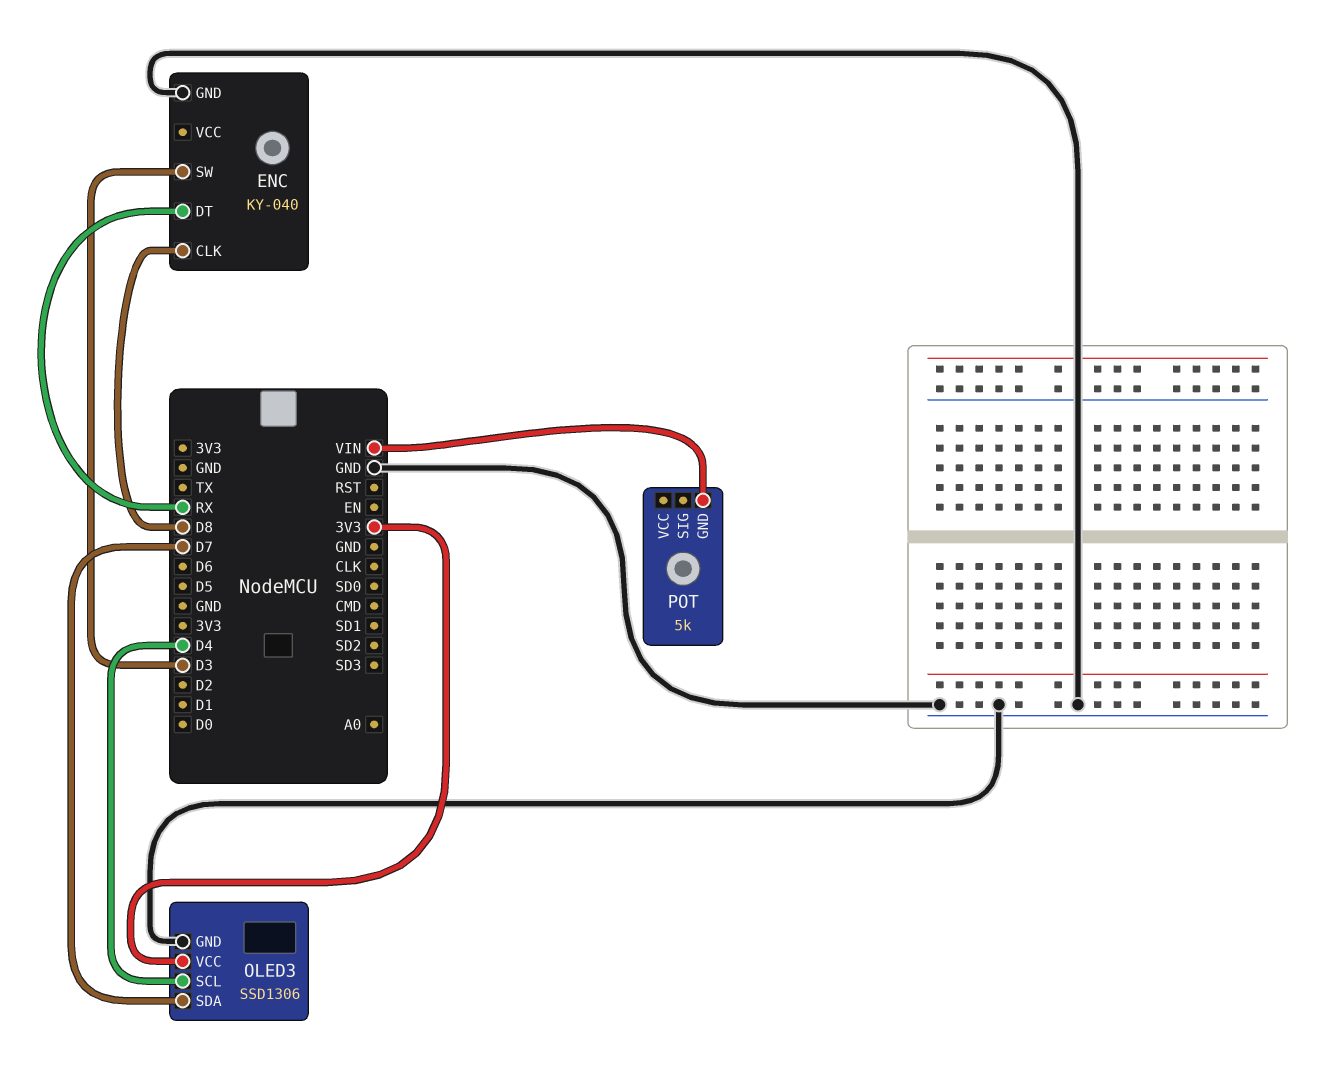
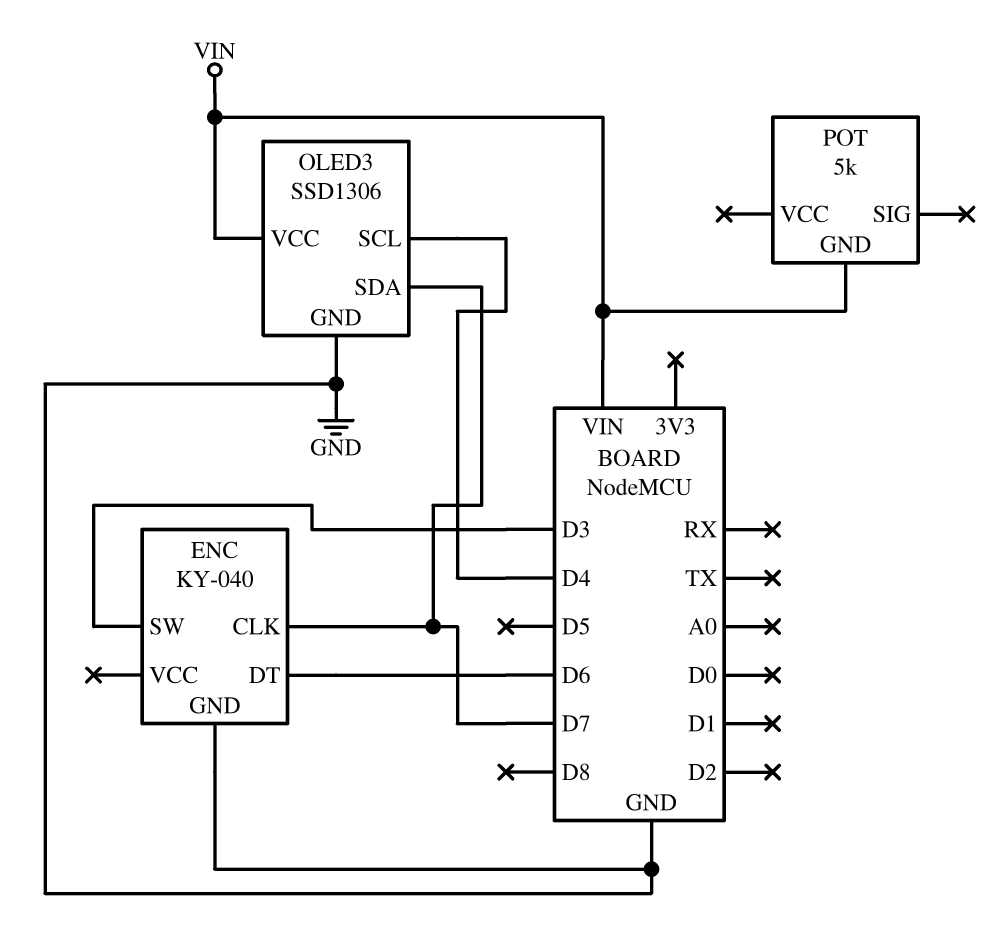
ENC pin CLK: D8 -> D7
ENC pin DT: RX -> D6
OLED3 pin VCC: 3V3 -> VIN

